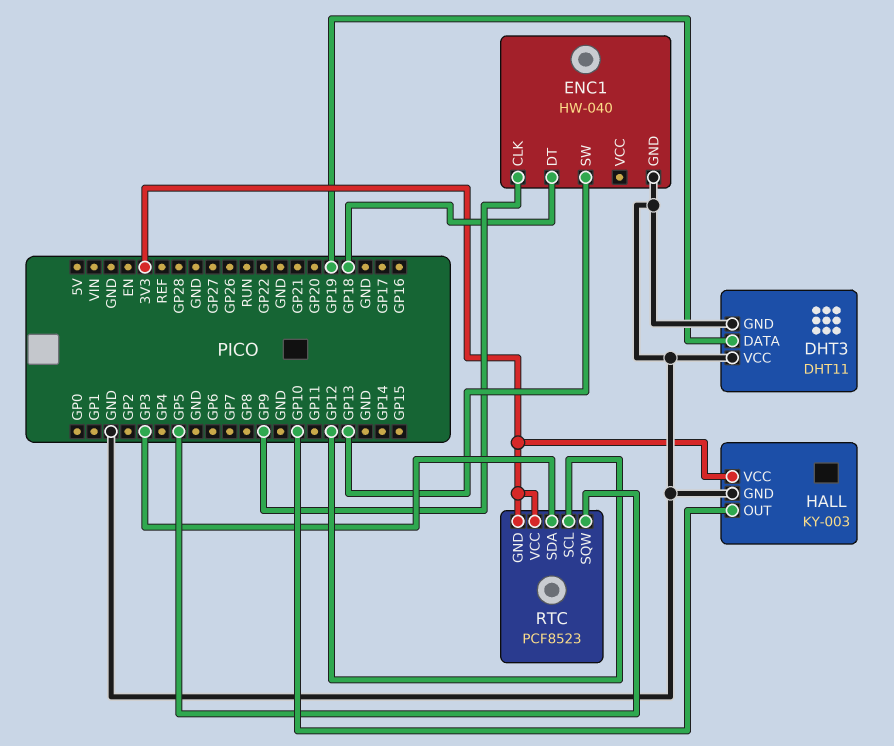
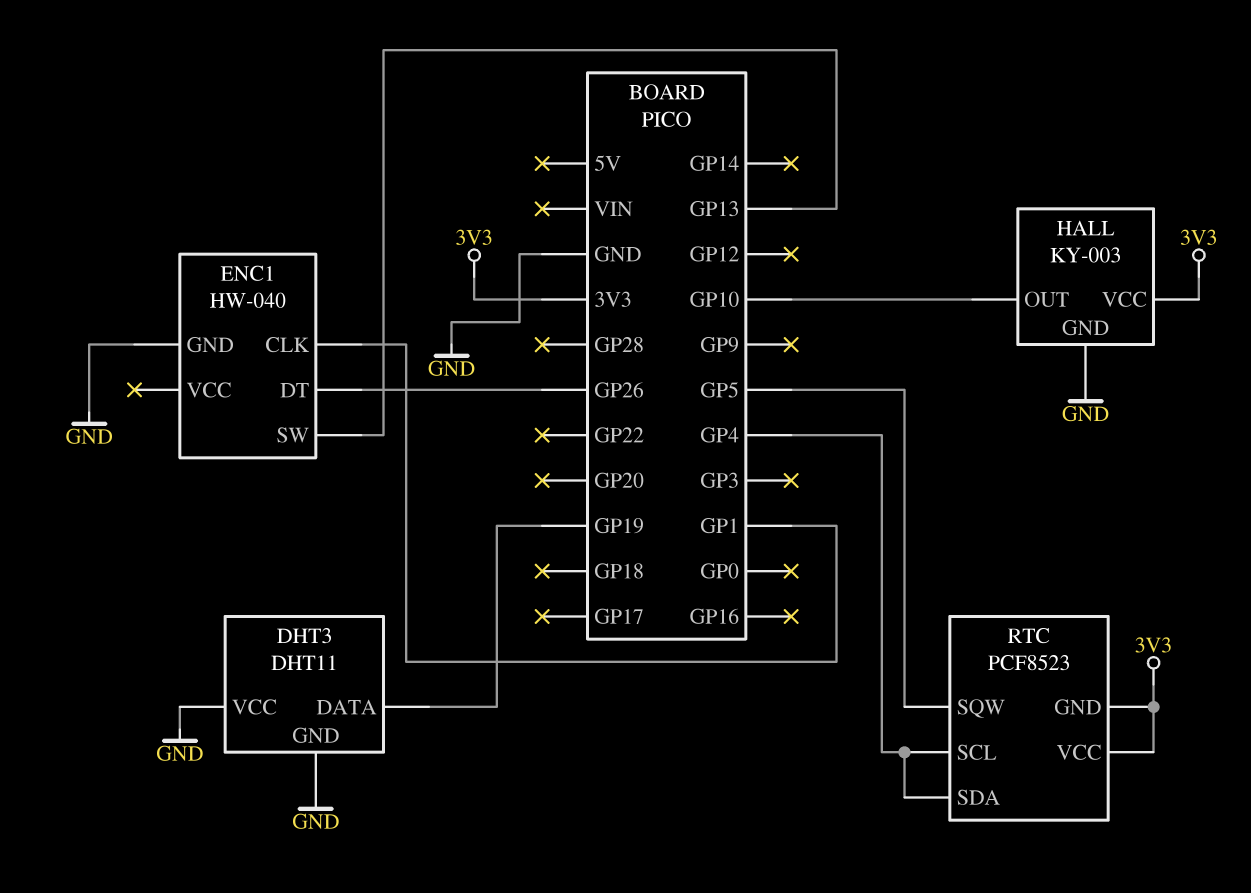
ENC1 pin CLK: GP9 -> GP1
ENC1 pin DT: GP18 -> GP26
RTC pin SCL: GP12 -> GP4
RTC pin SDA: GP3 -> GP4

